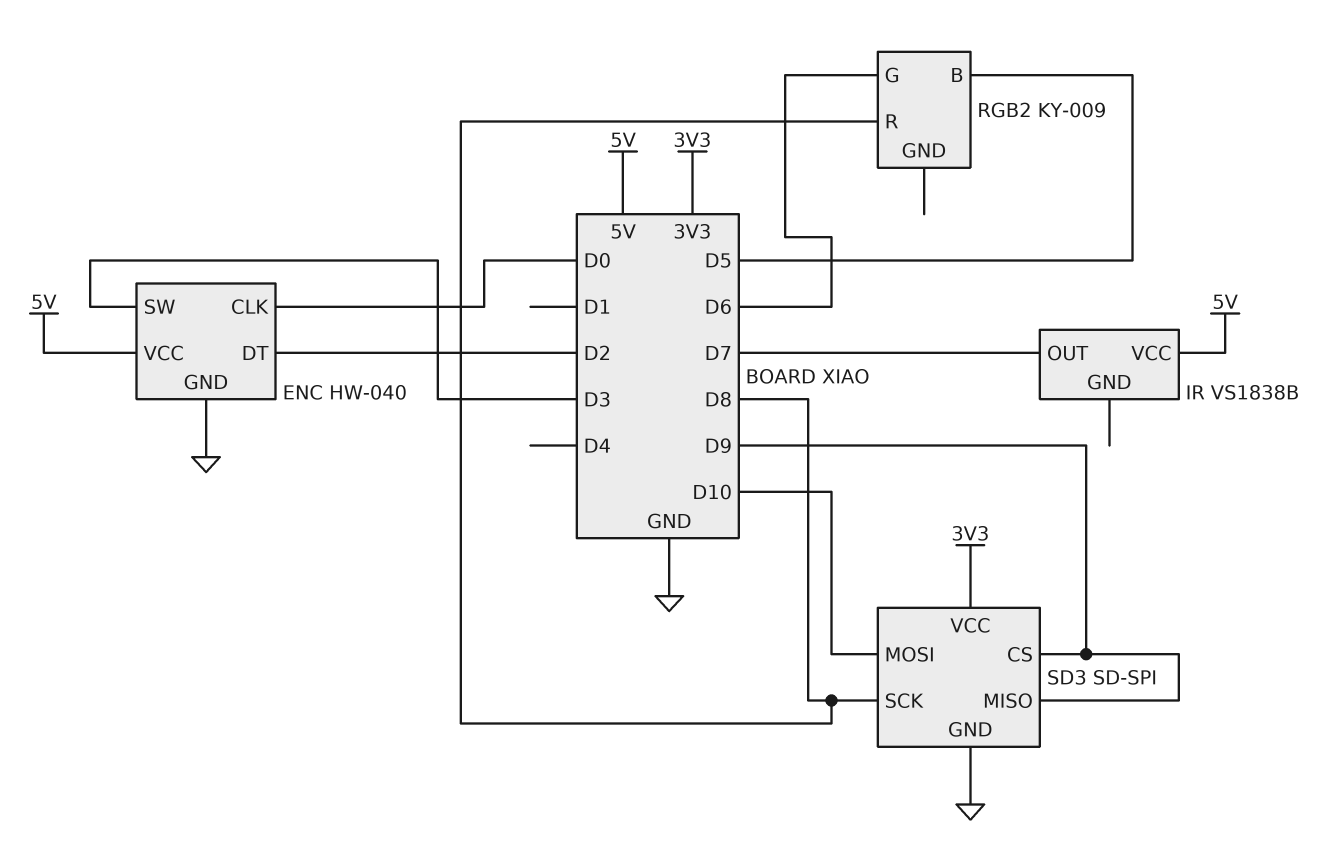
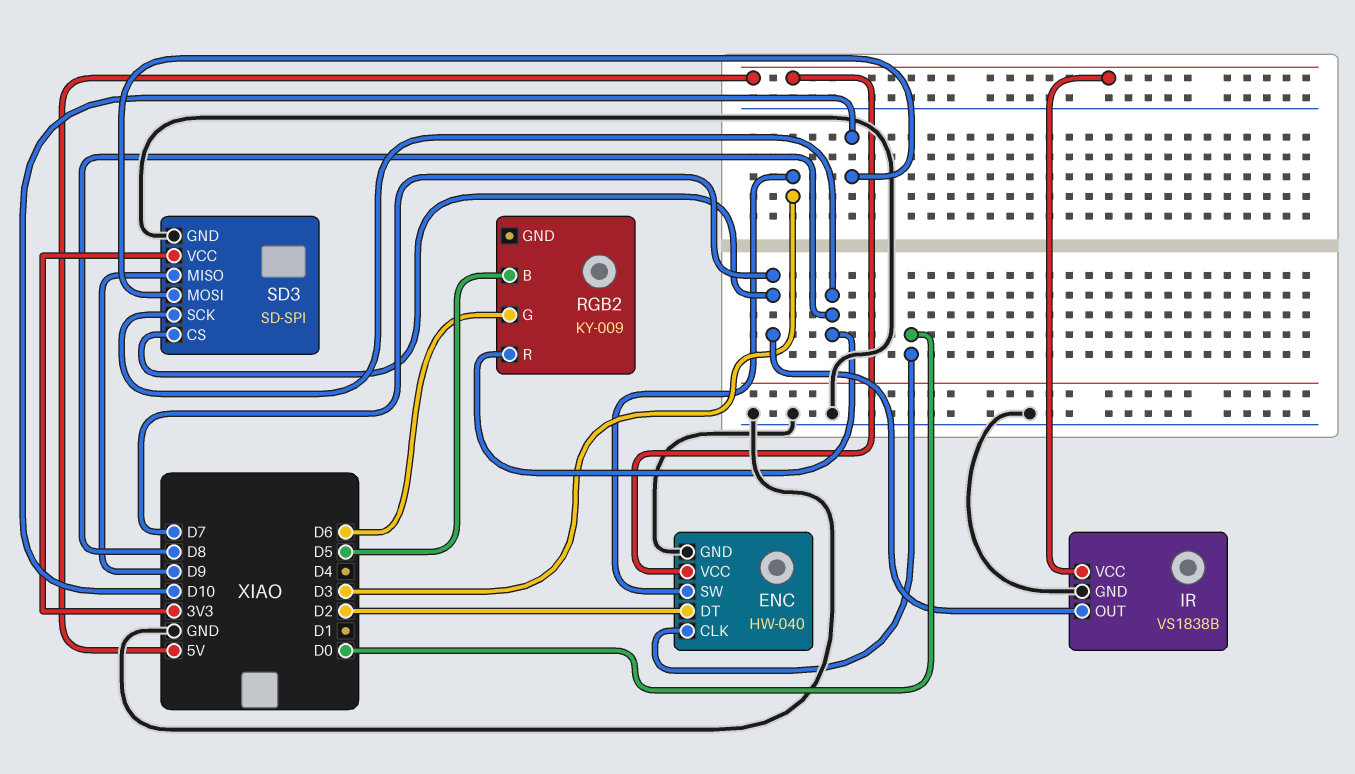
IR pin GND: none -> GND
SD3 pin CS: D9 -> D7

